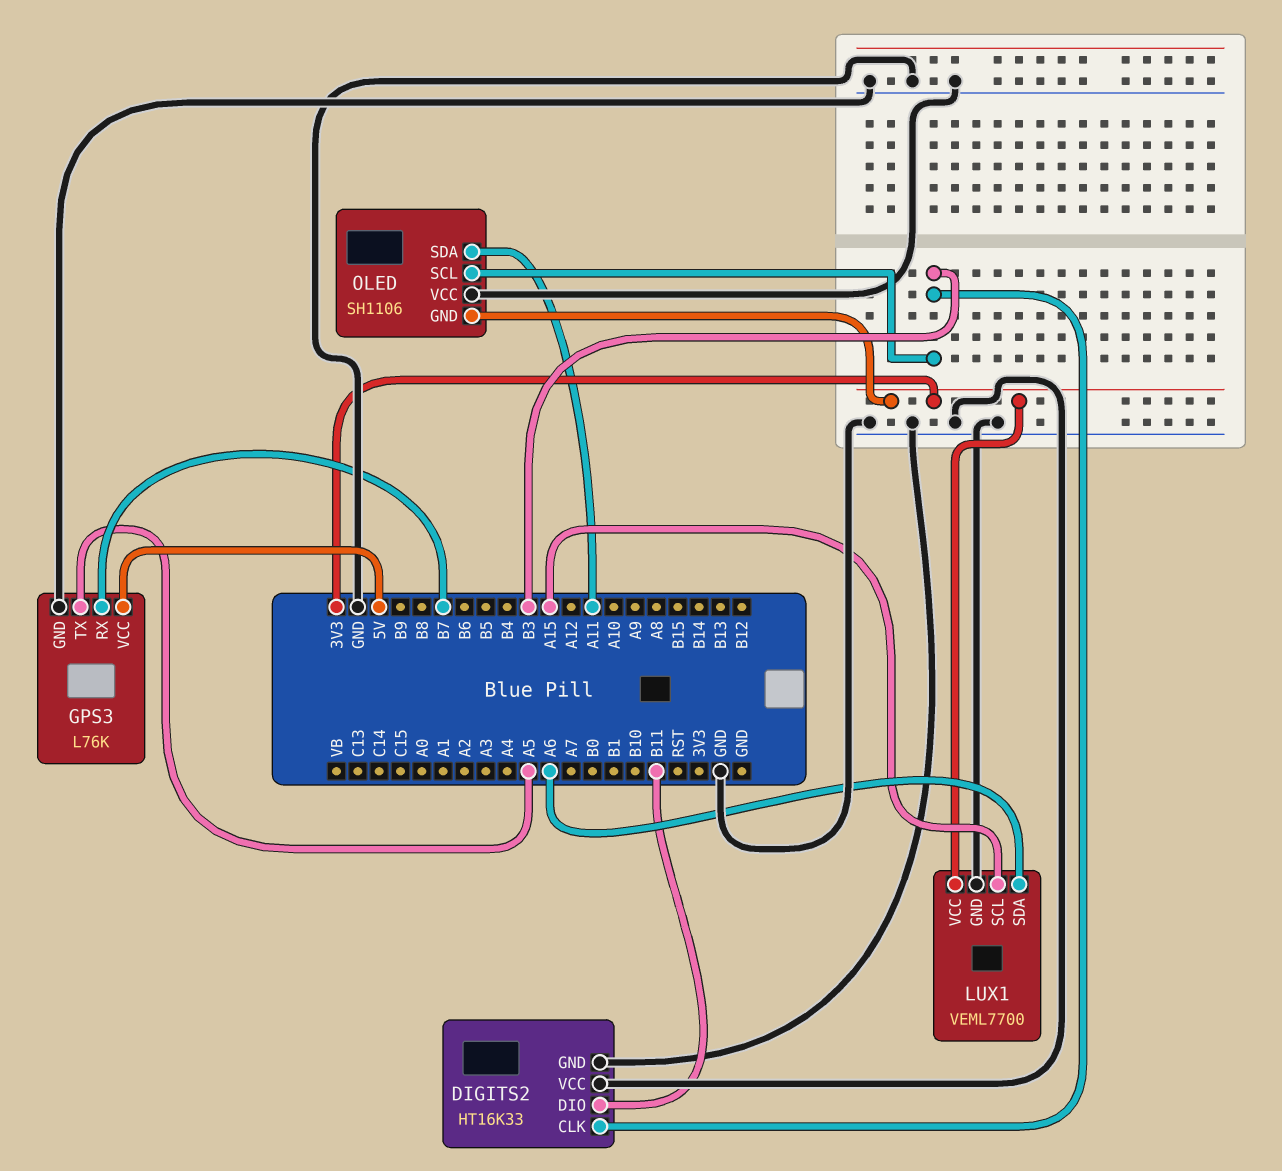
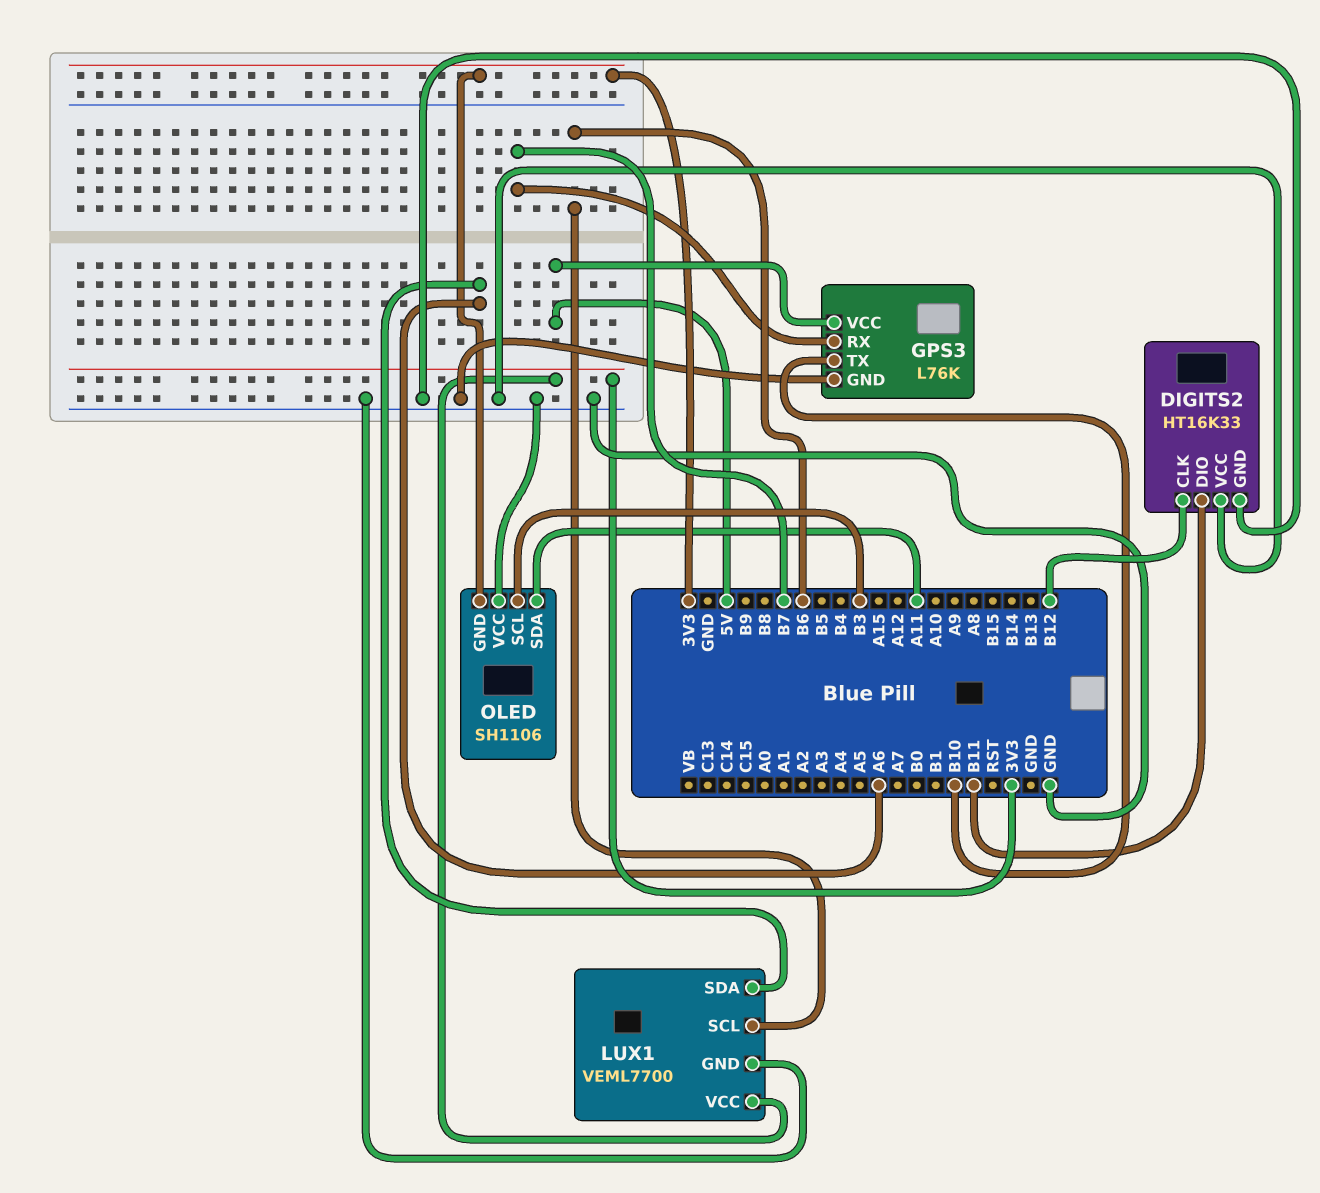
DIGITS2 pin CLK: B3 -> B12
GPS3 pin TX: A5 -> B10
LUX1 pin SCL: A15 -> B6

